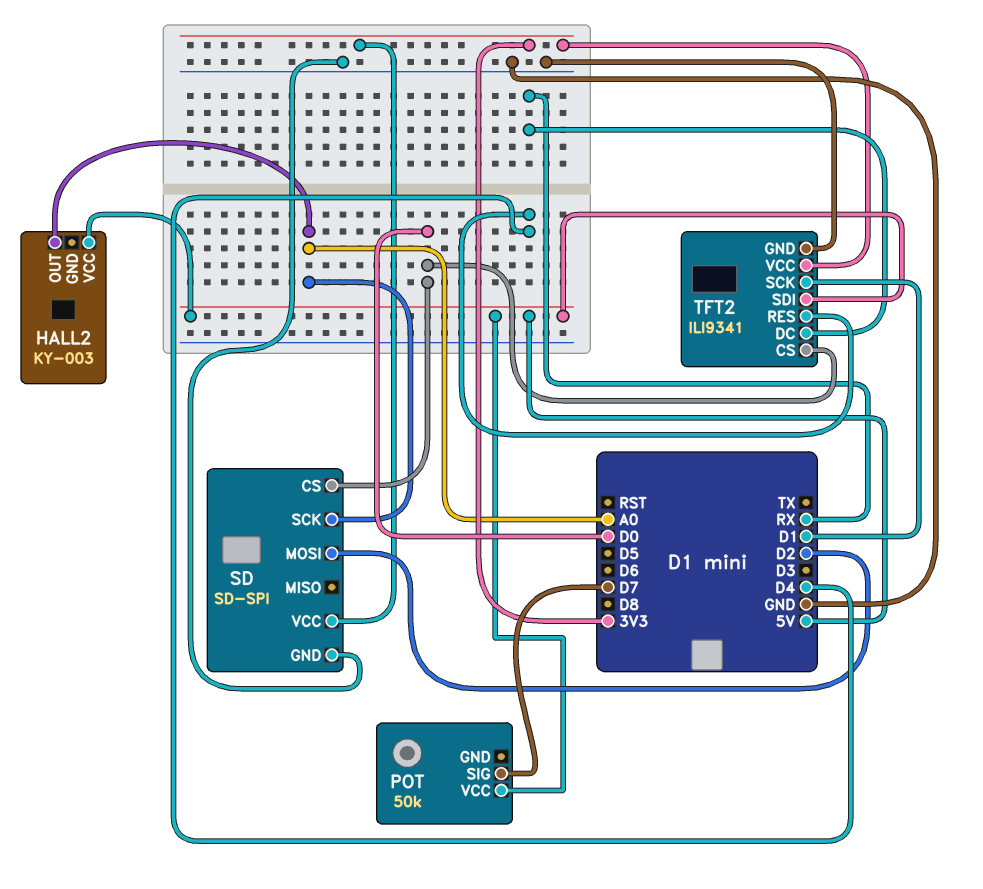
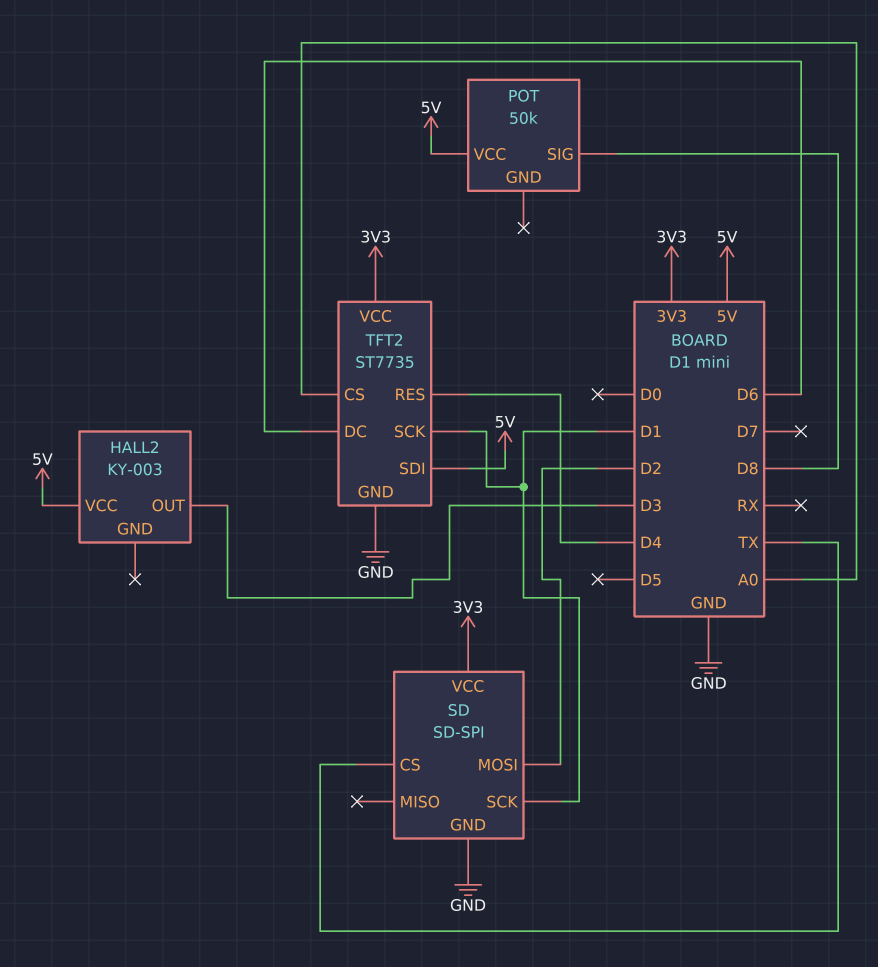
HALL2 pin OUT: A0 -> D3
POT pin SIG: D7 -> D8
SD pin CS: D0 -> TX
SD pin SCK: A0 -> D1
TFT2: ILI9341 -> ST7735
TFT2 pin CS: D0 -> A0
TFT2 pin DC: RX -> D6

